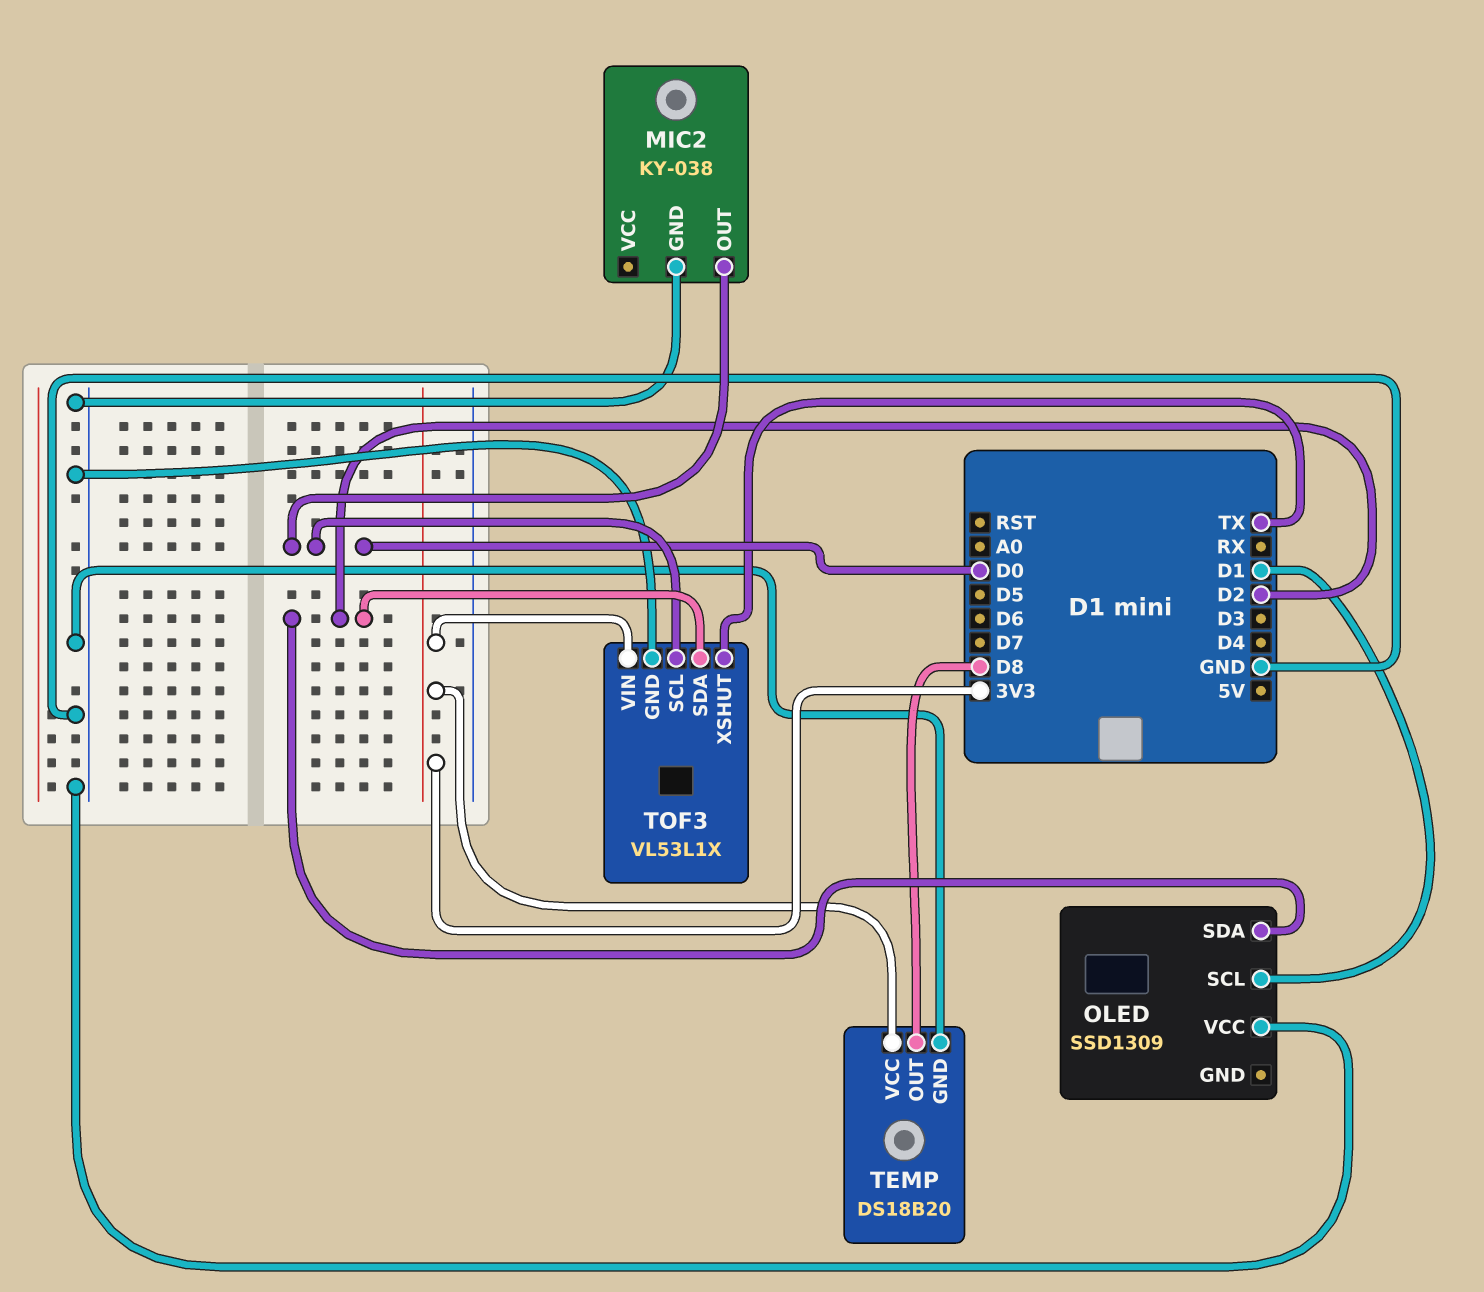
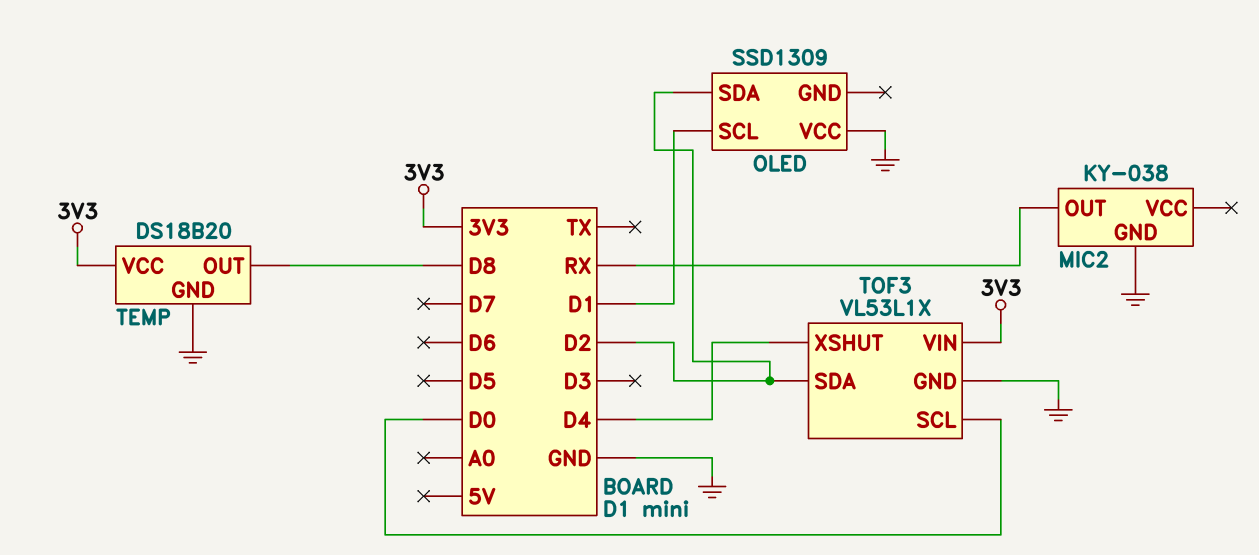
MIC2 pin OUT: D0 -> RX
TOF3 pin XSHUT: TX -> D4

